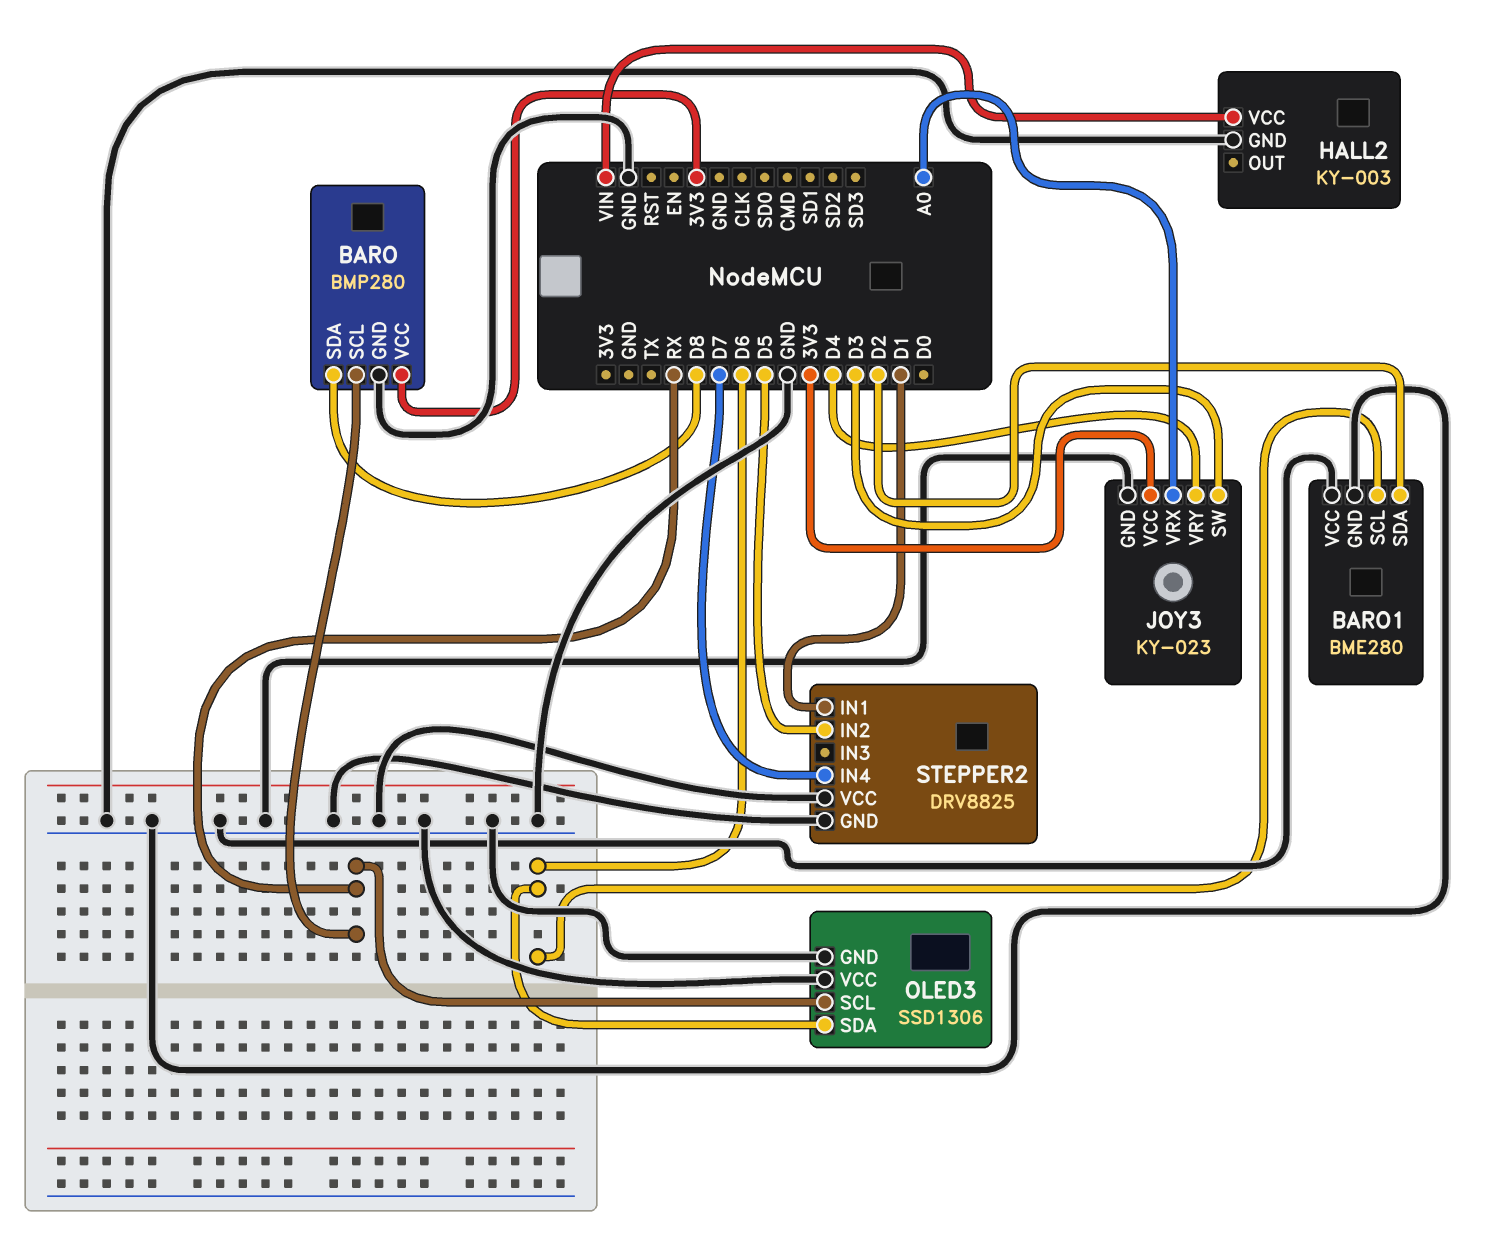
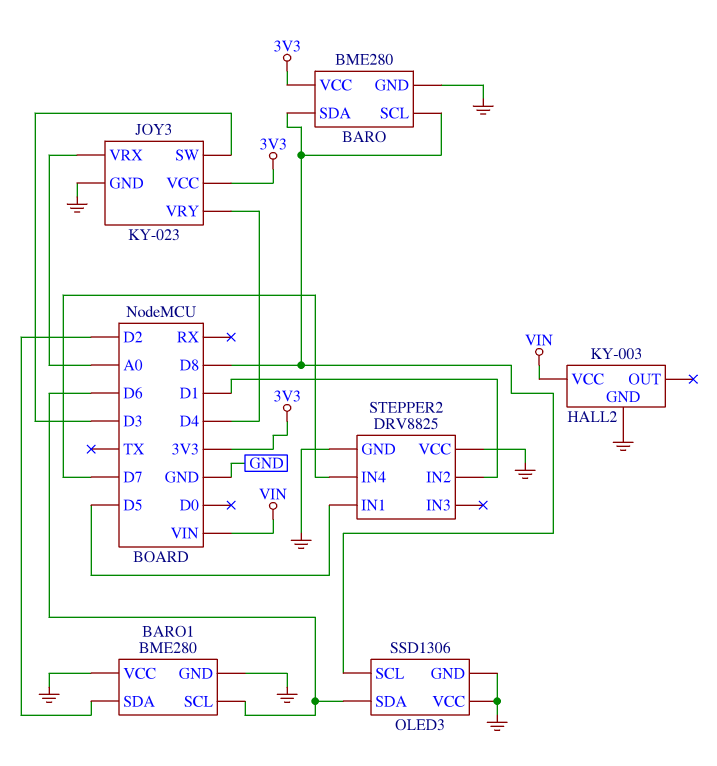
BARO: BMP280 -> BME280
BARO pin SCL: RX -> D8
OLED3 pin SCL: RX -> D8
STEPPER2 pin IN1: D1 -> D5
STEPPER2 pin IN2: D5 -> D1

